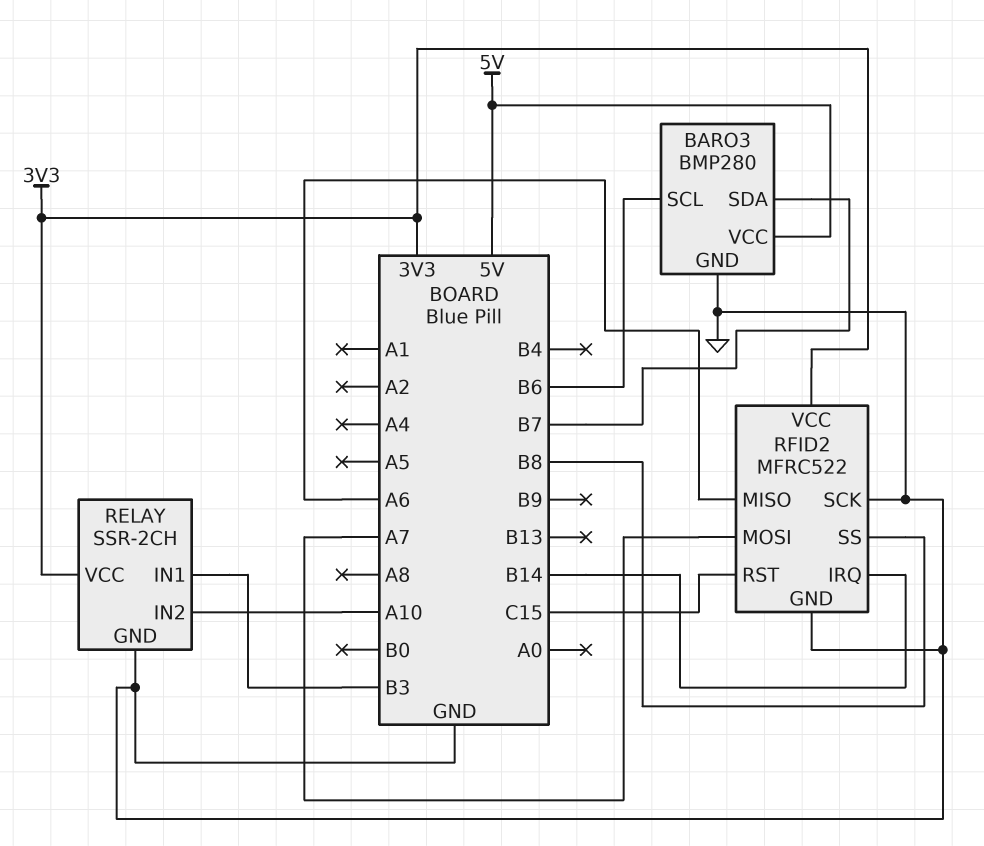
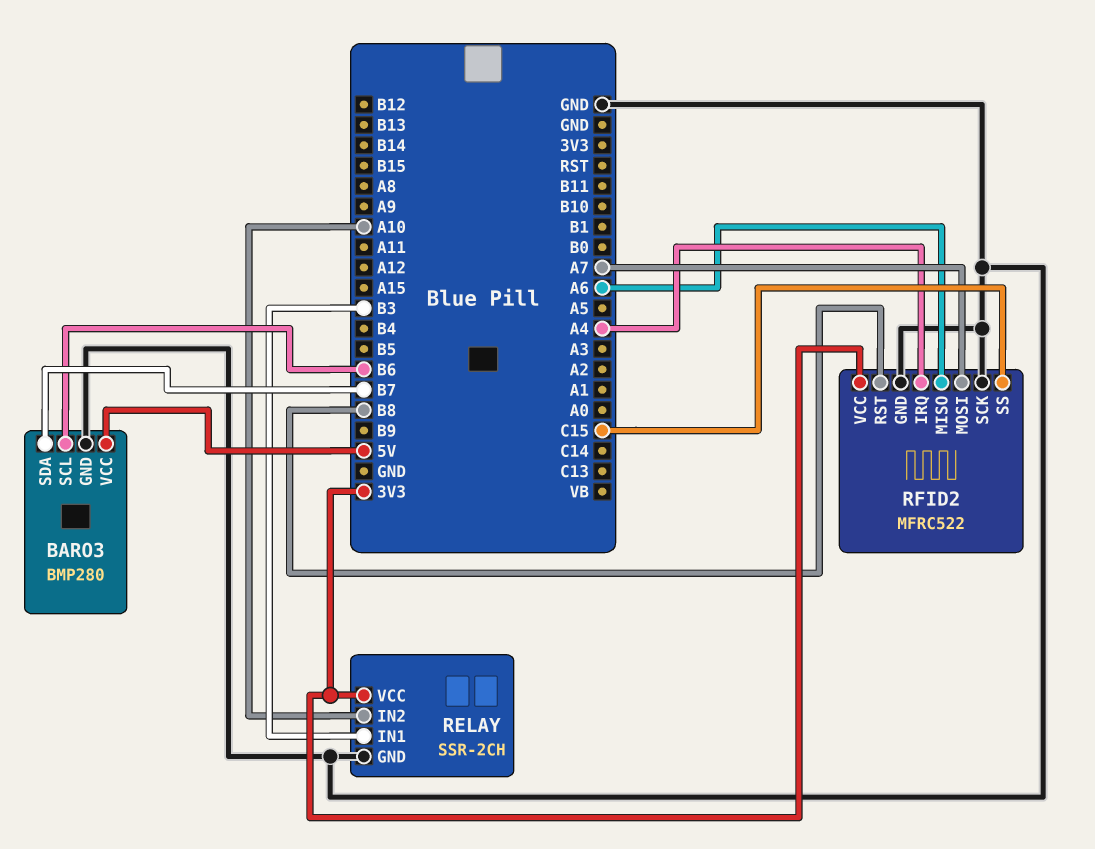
RFID2 pin IRQ: B14 -> A4
RFID2 pin RST: C15 -> B8
RFID2 pin SS: B8 -> C15

